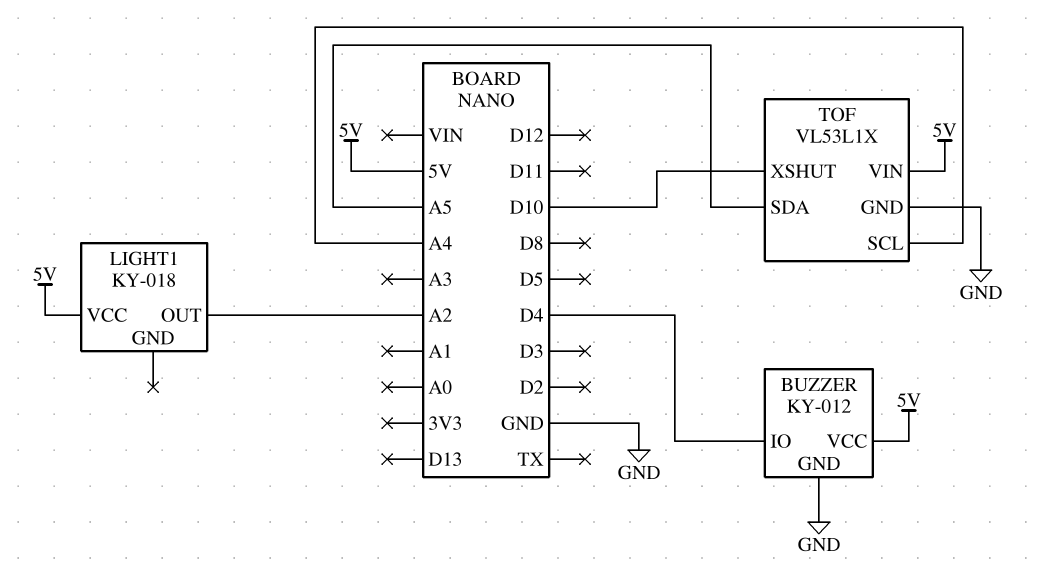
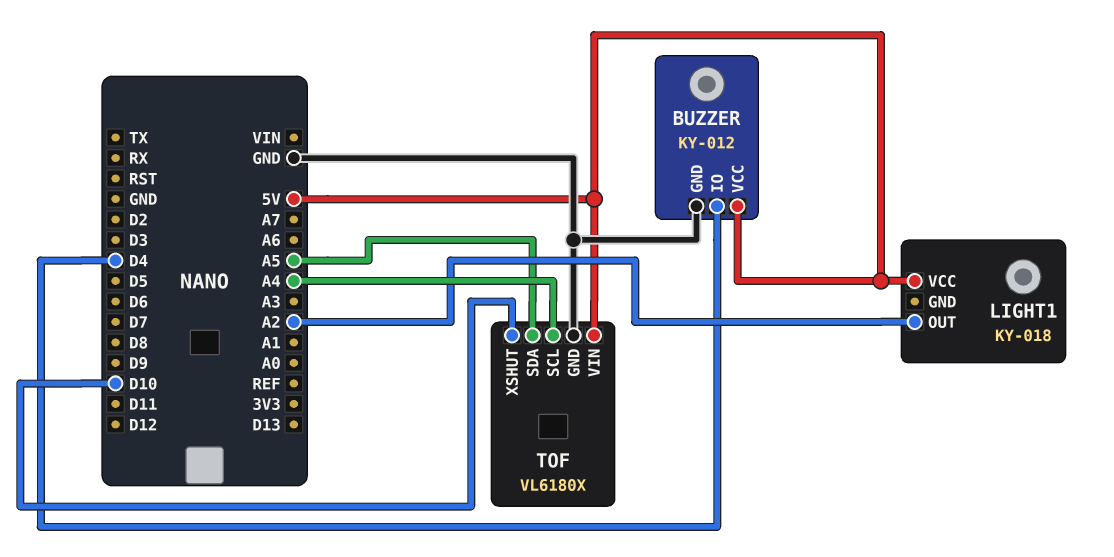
TOF: VL53L1X -> VL6180X

